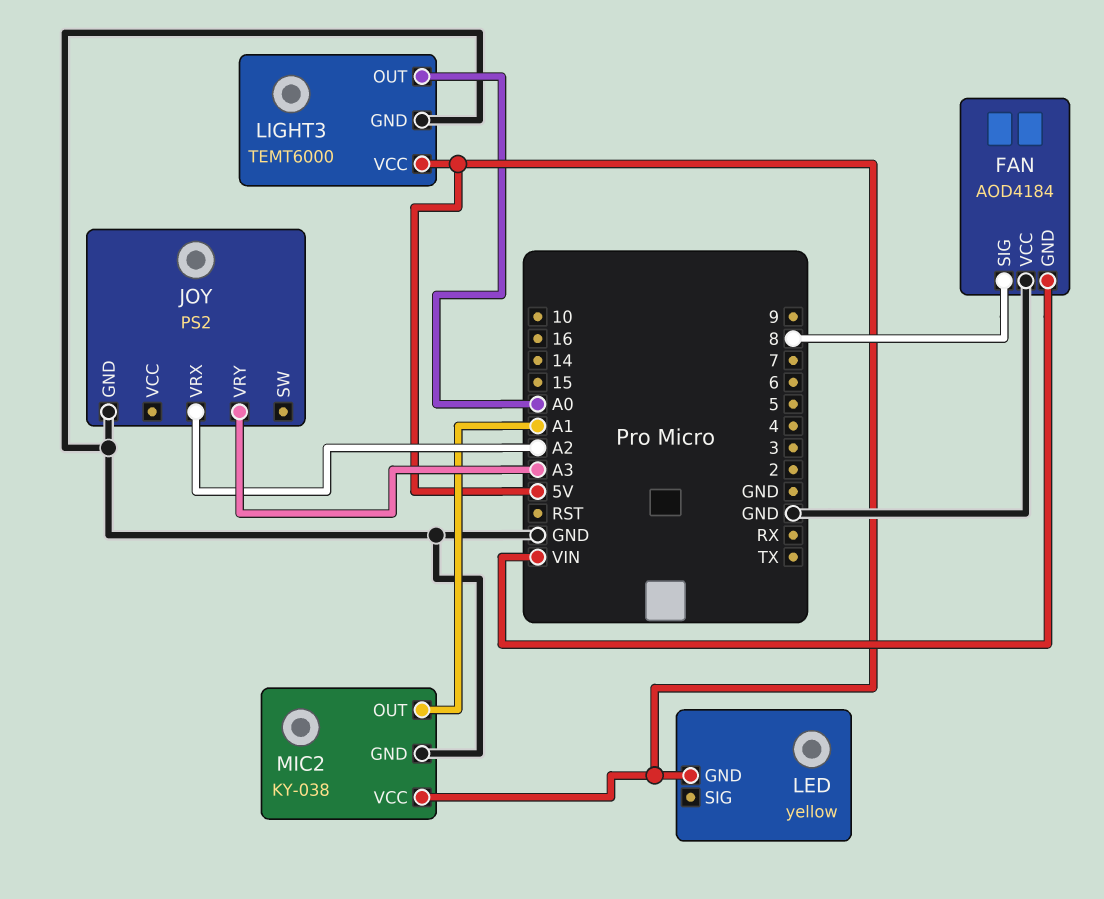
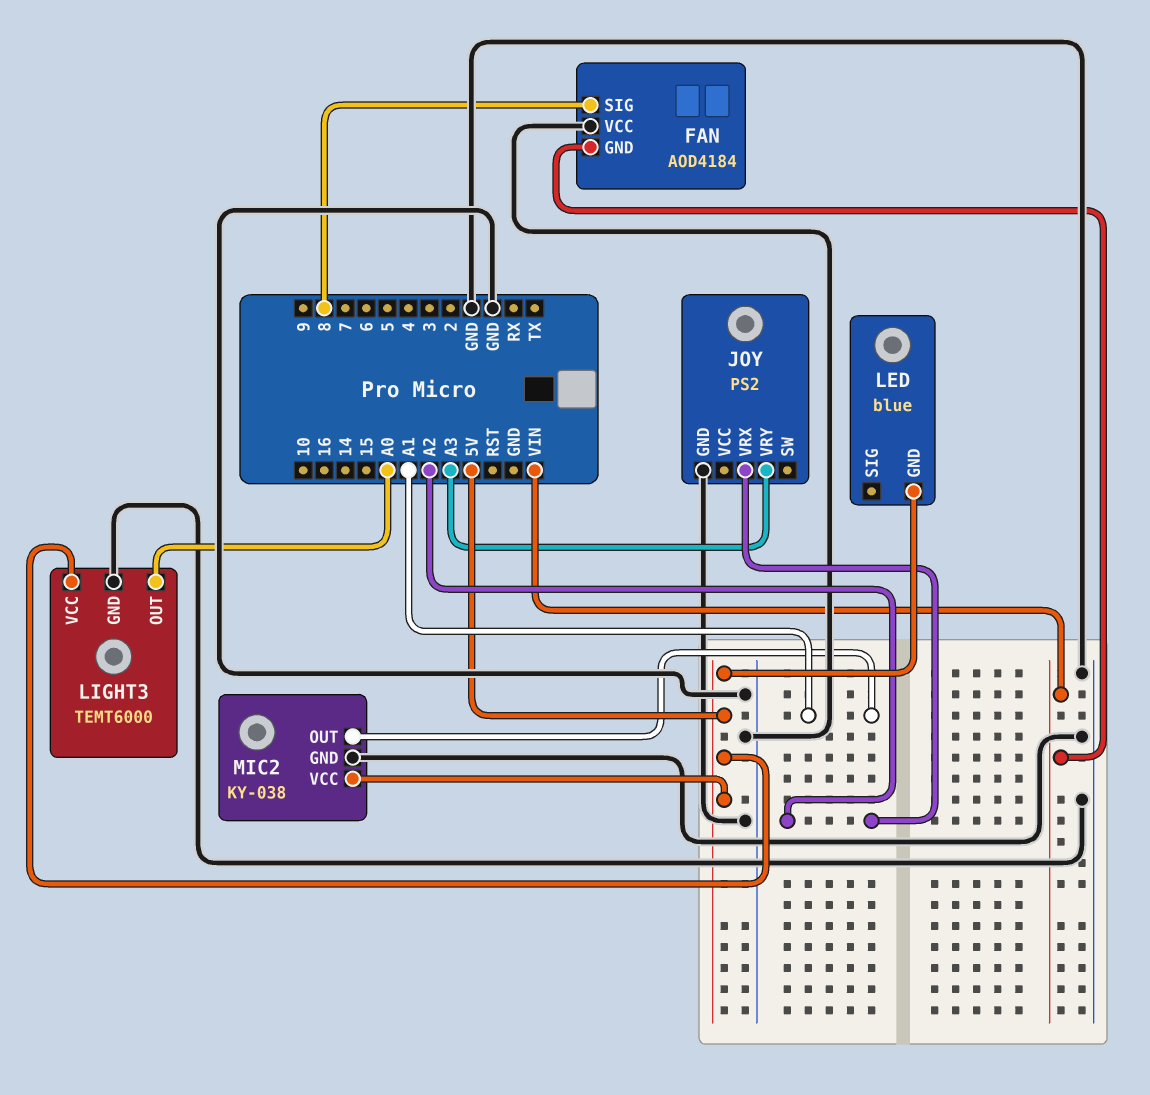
LED: yellow -> blue

